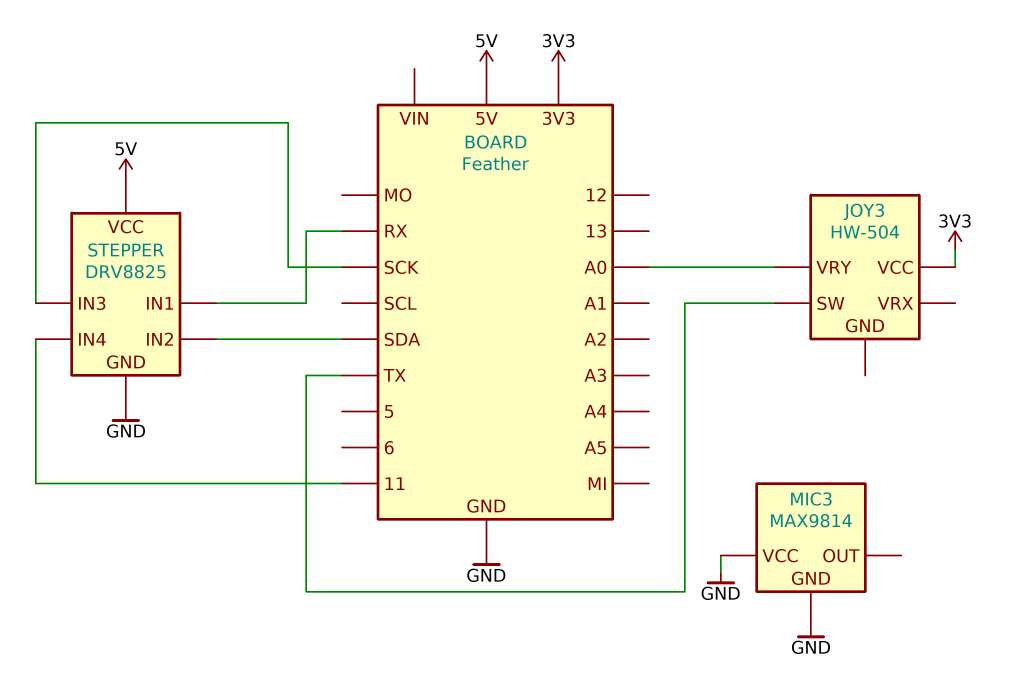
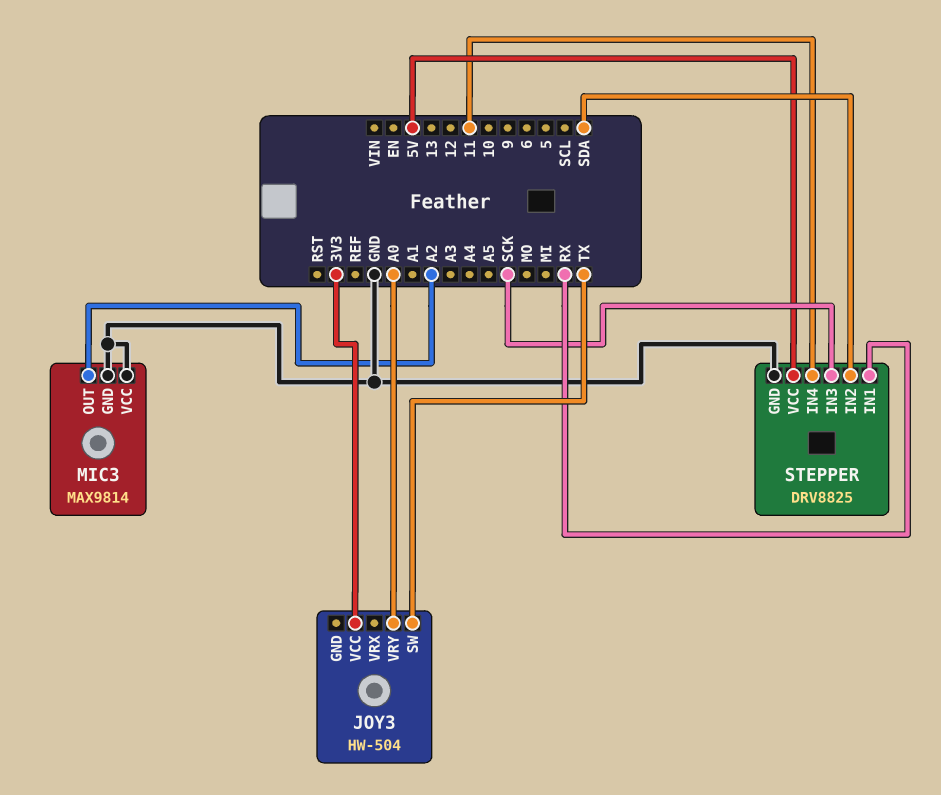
MIC3 pin OUT: none -> A2

